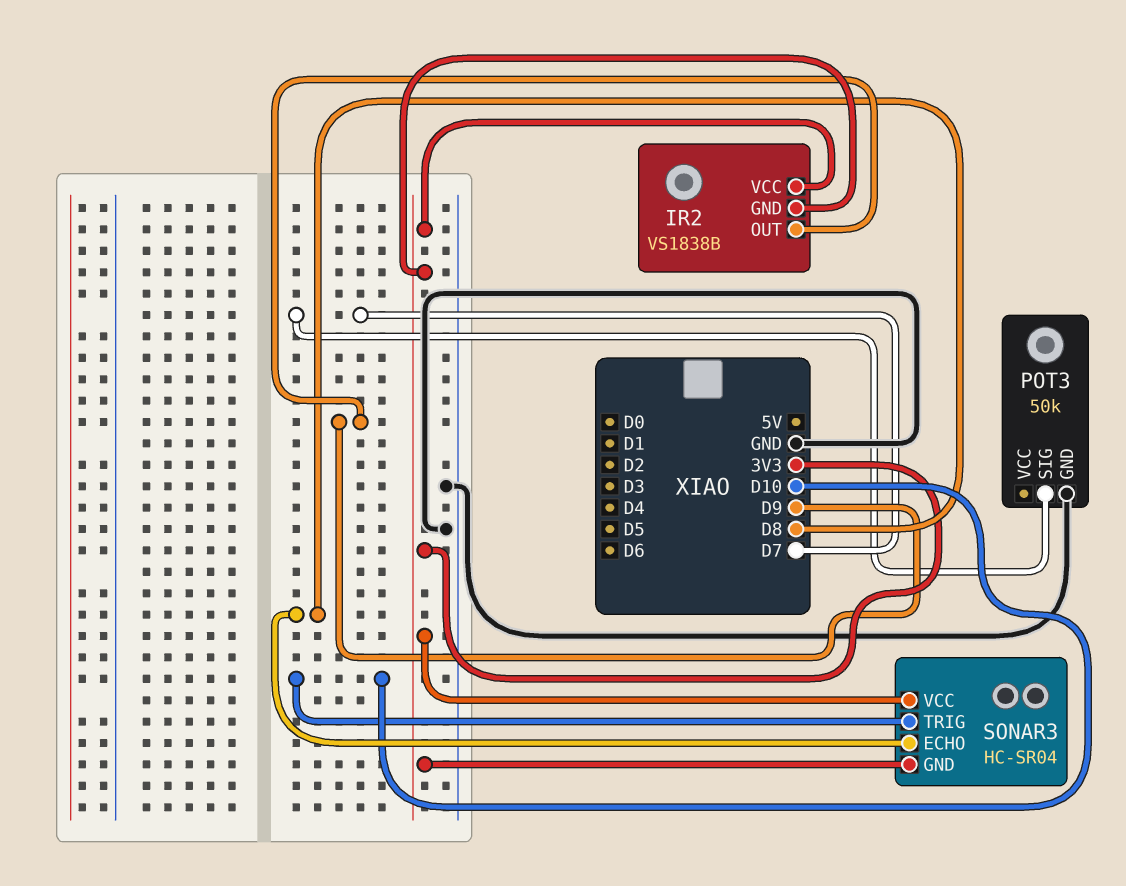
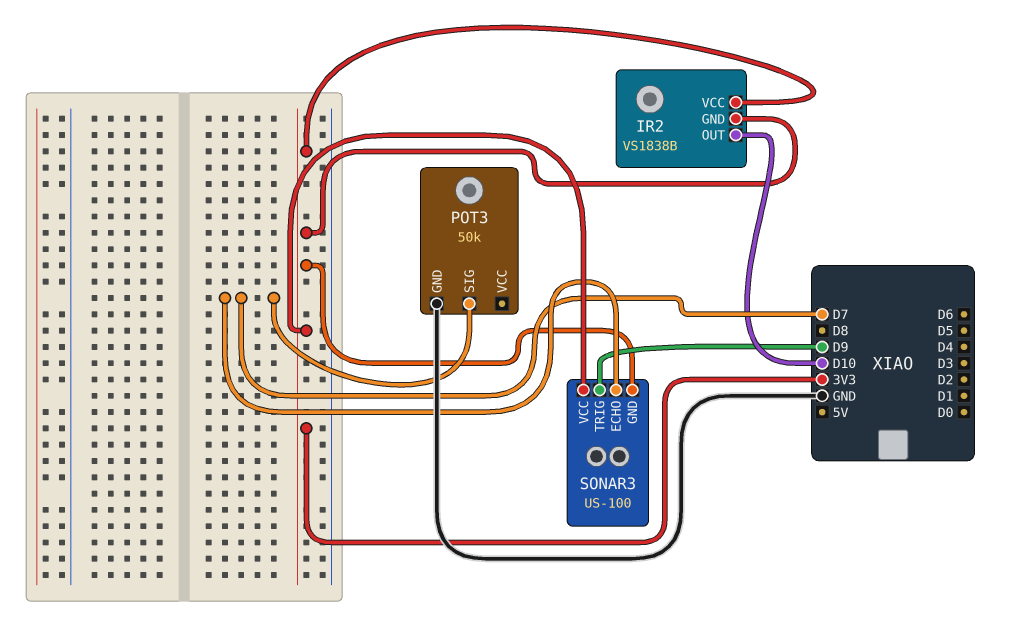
IR2 pin OUT: D9 -> D10
SONAR3: HC-SR04 -> US-100
SONAR3 pin ECHO: D8 -> D7
SONAR3 pin TRIG: D10 -> D9

